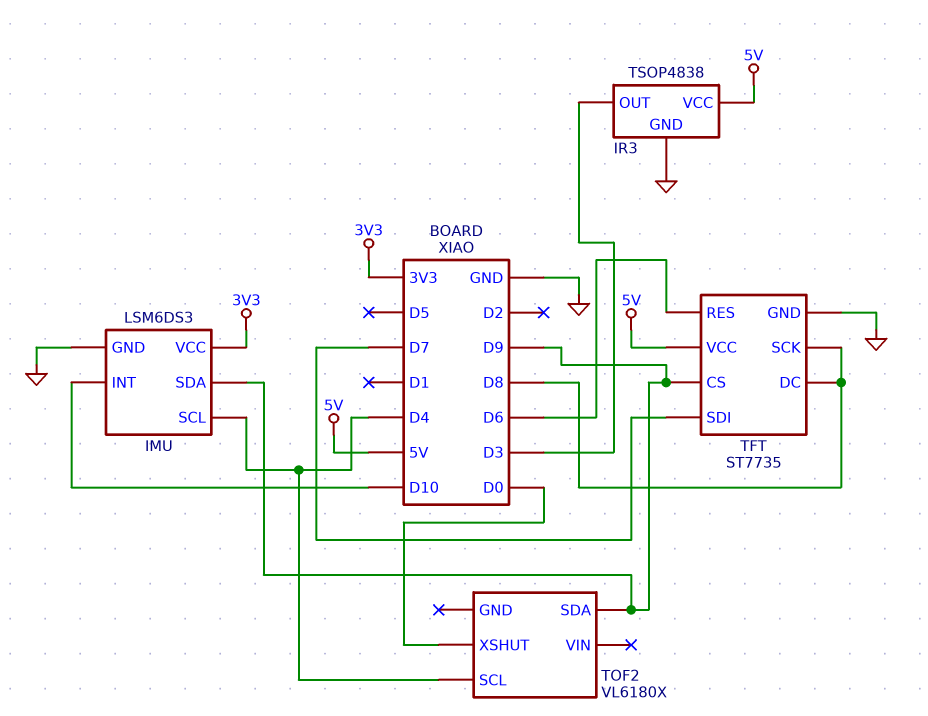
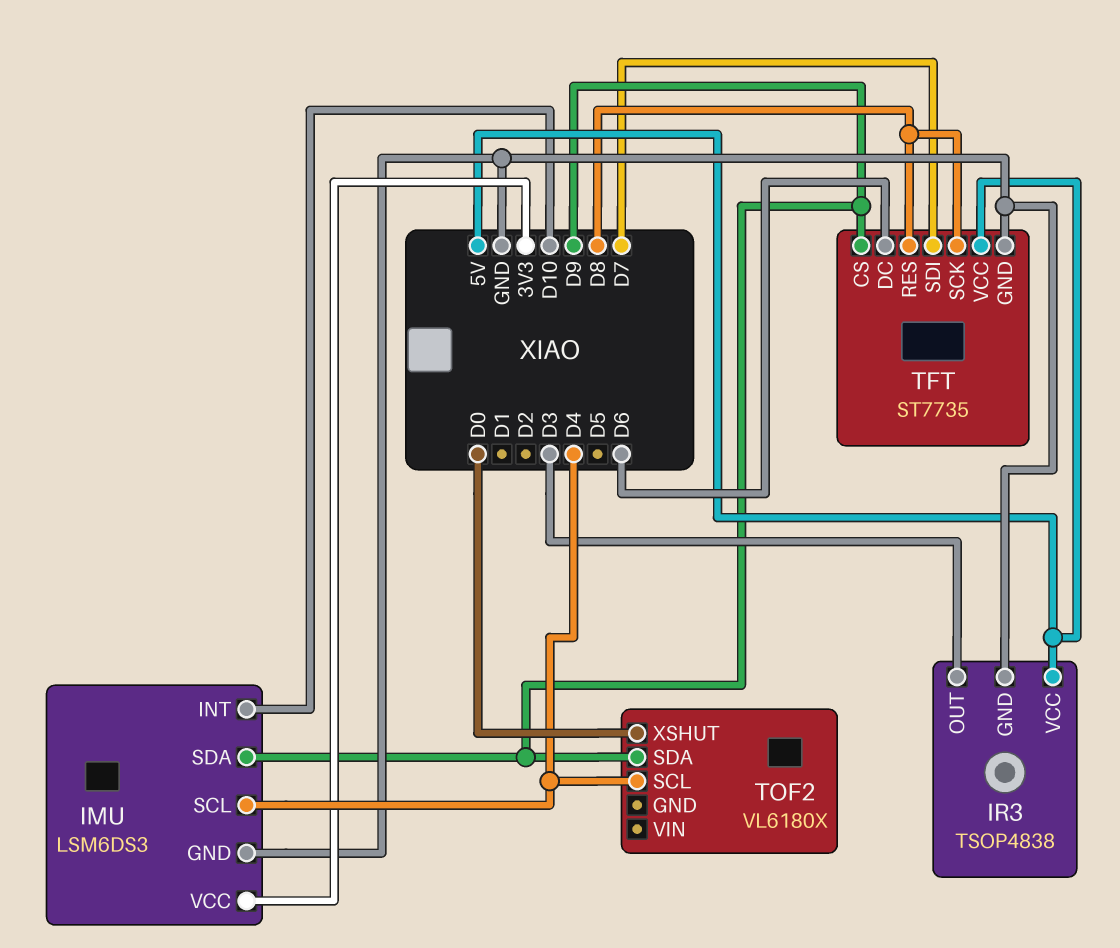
TFT pin DC: D8 -> D6
TFT pin RES: D6 -> D8

